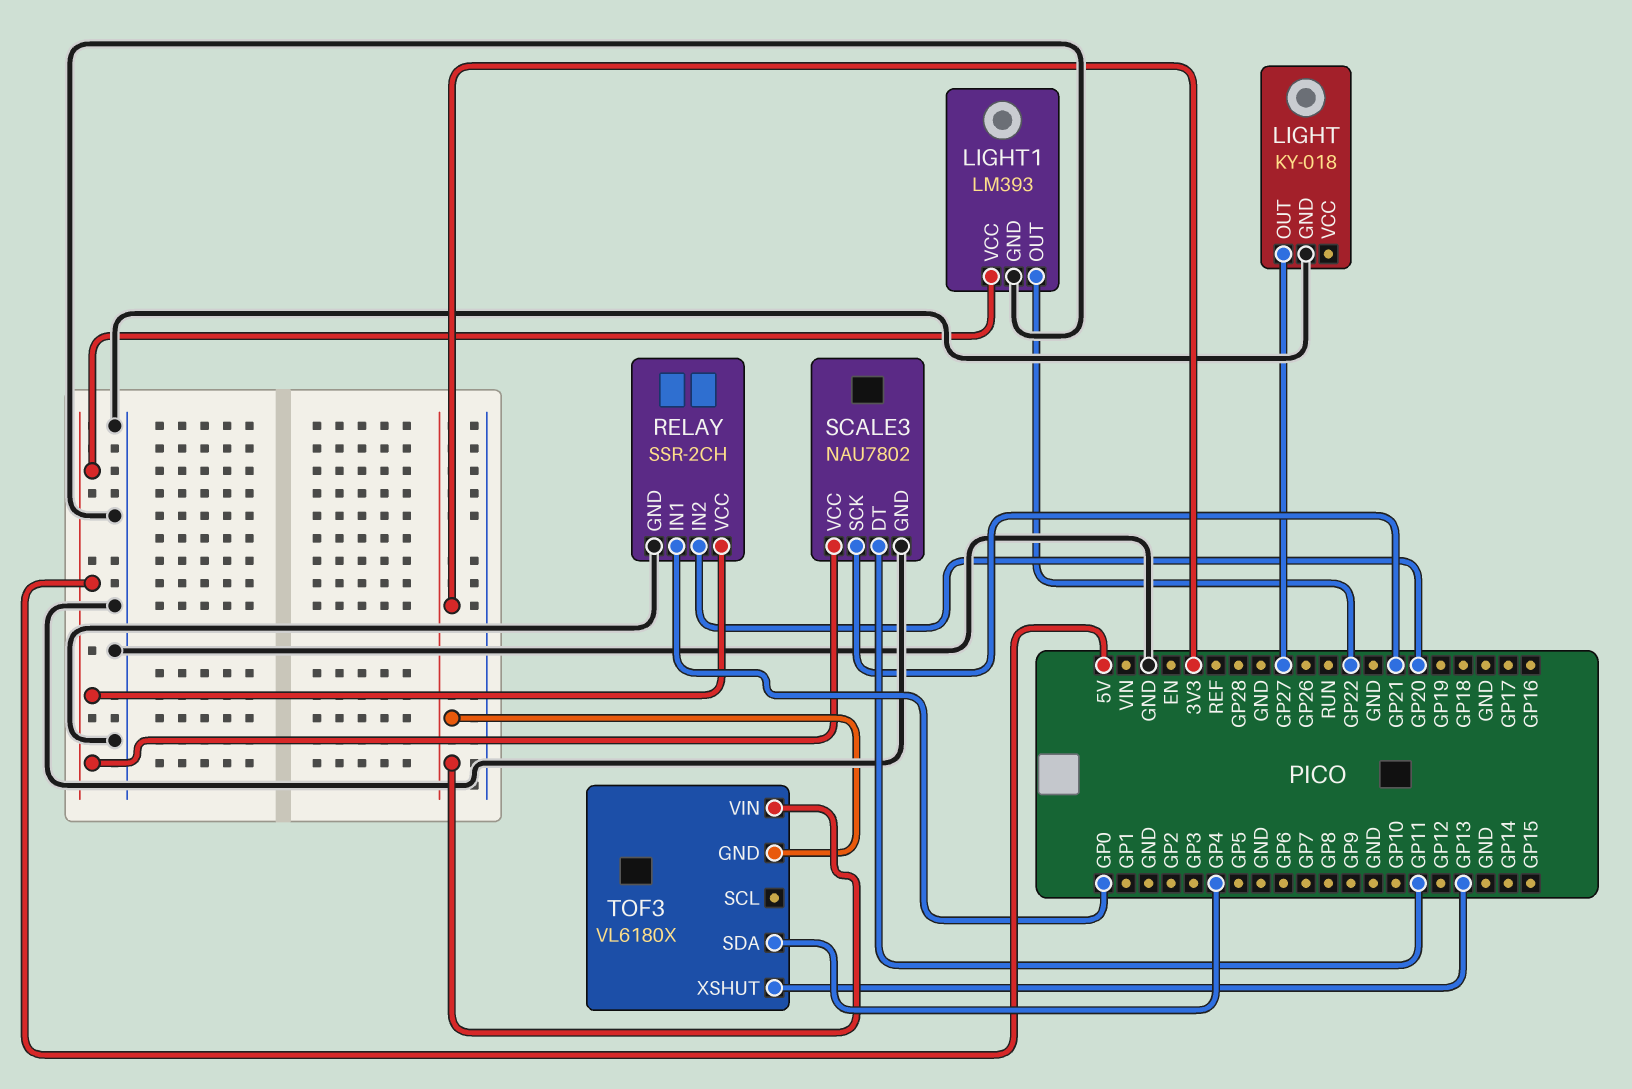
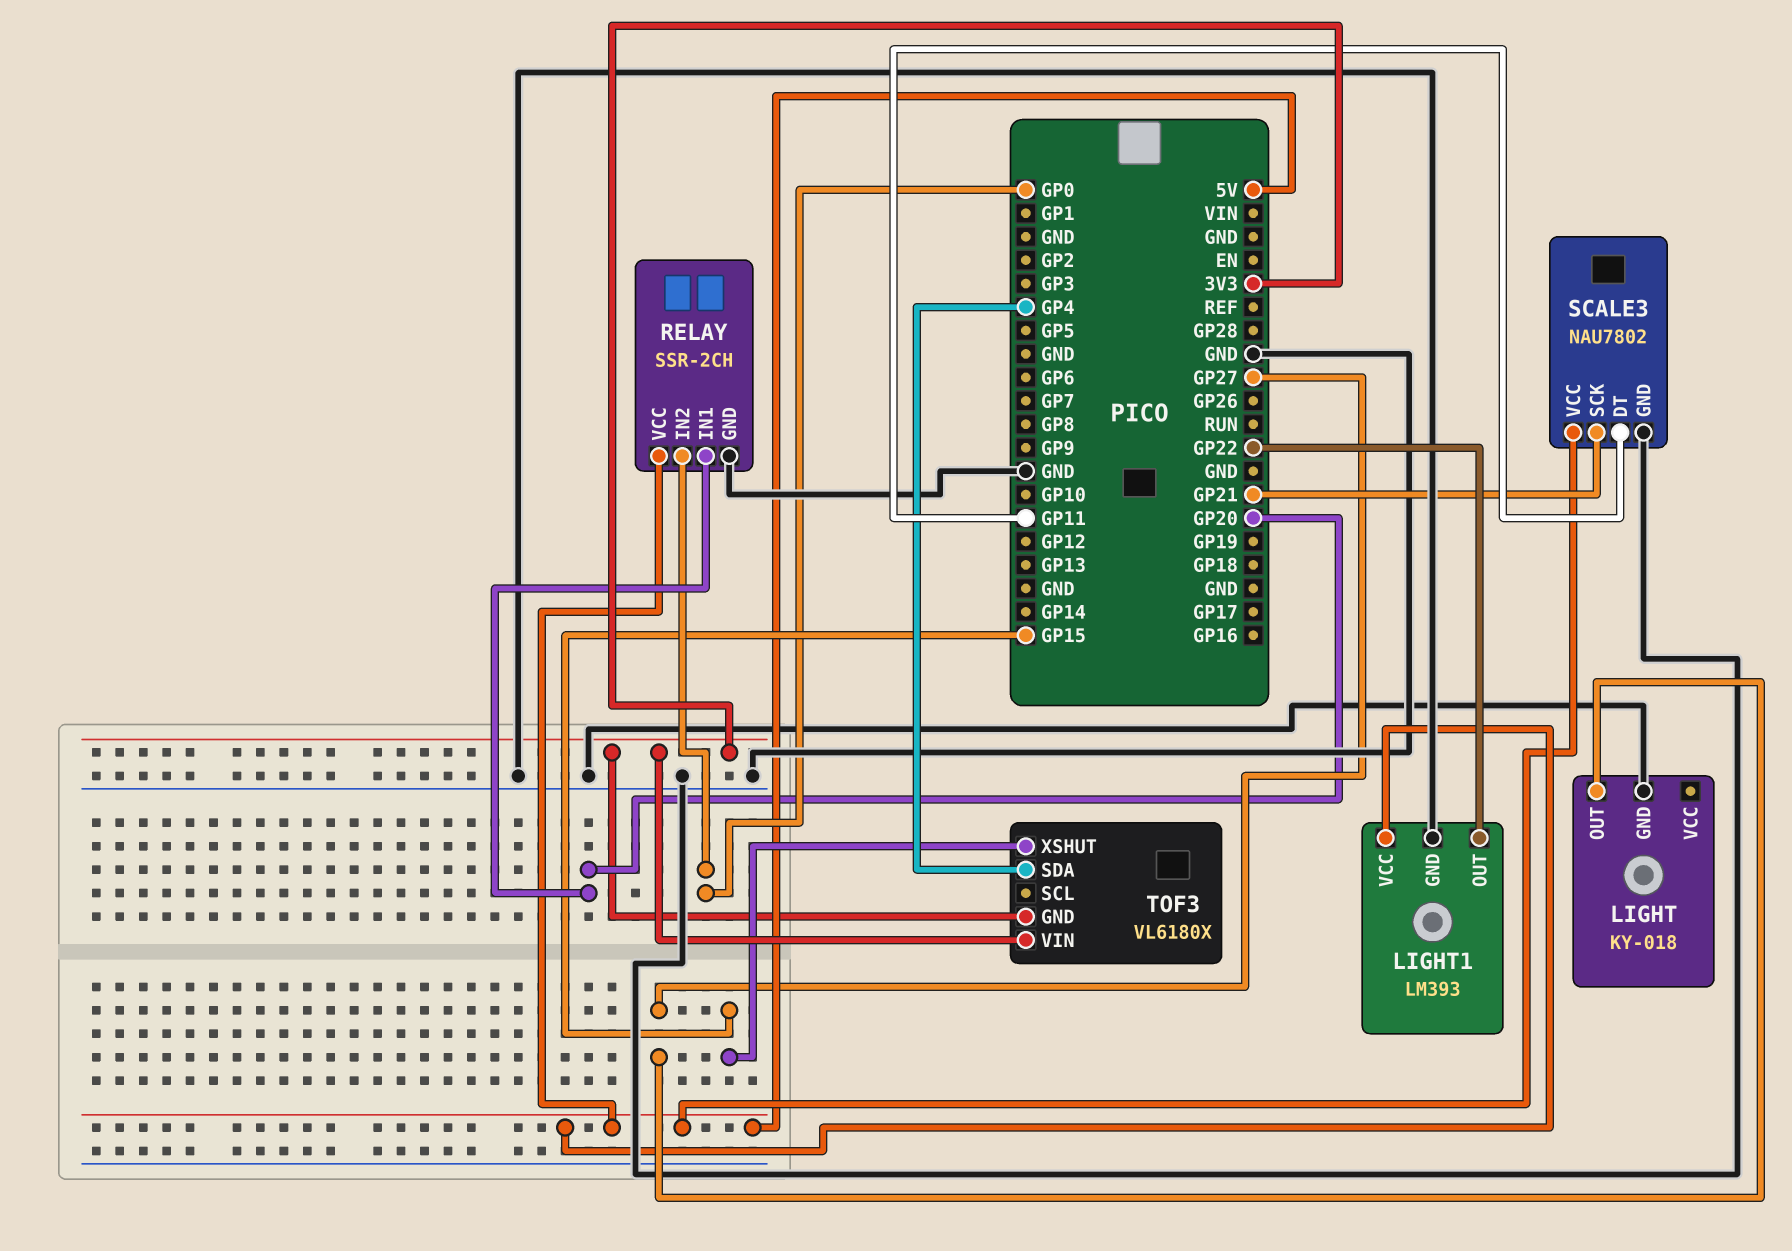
RELAY pin IN1: GP0 -> GP20
RELAY pin IN2: GP20 -> GP0
TOF3 pin XSHUT: GP13 -> GP15

